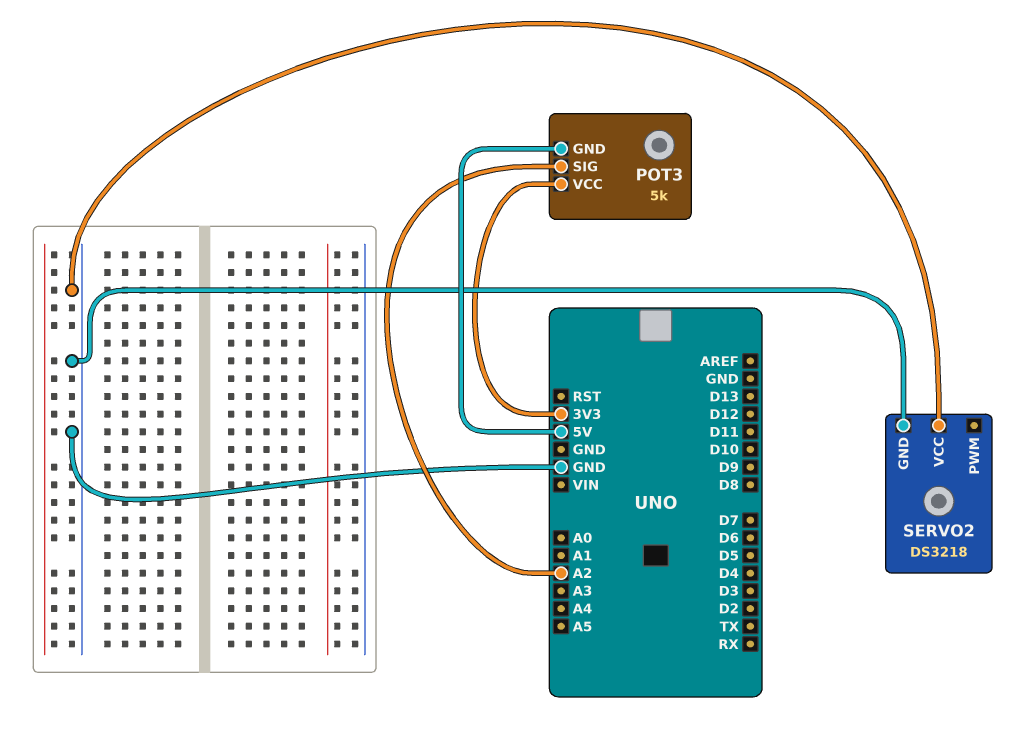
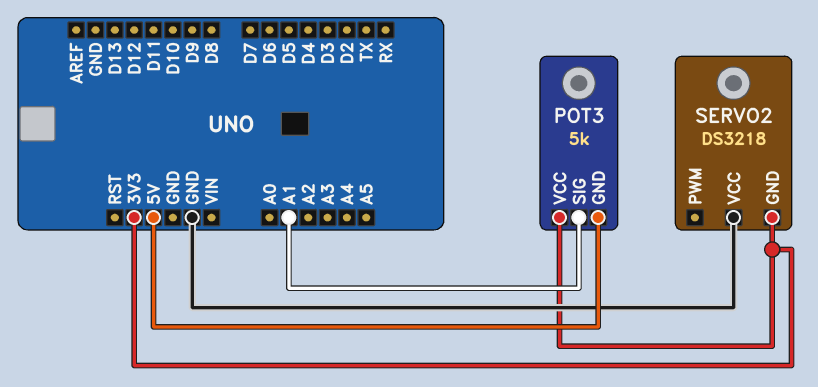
POT3 pin SIG: A2 -> A1
SERVO2 pin GND: GND -> 3V3

